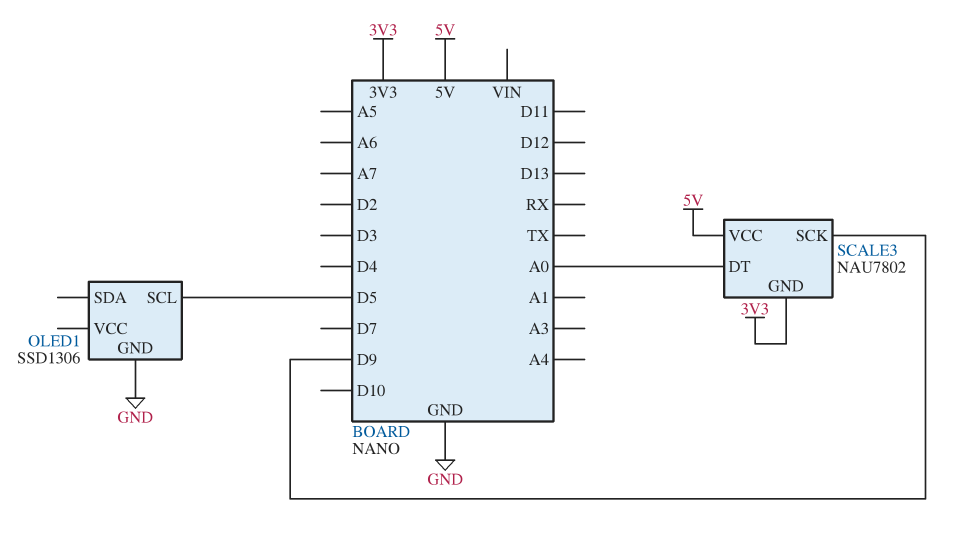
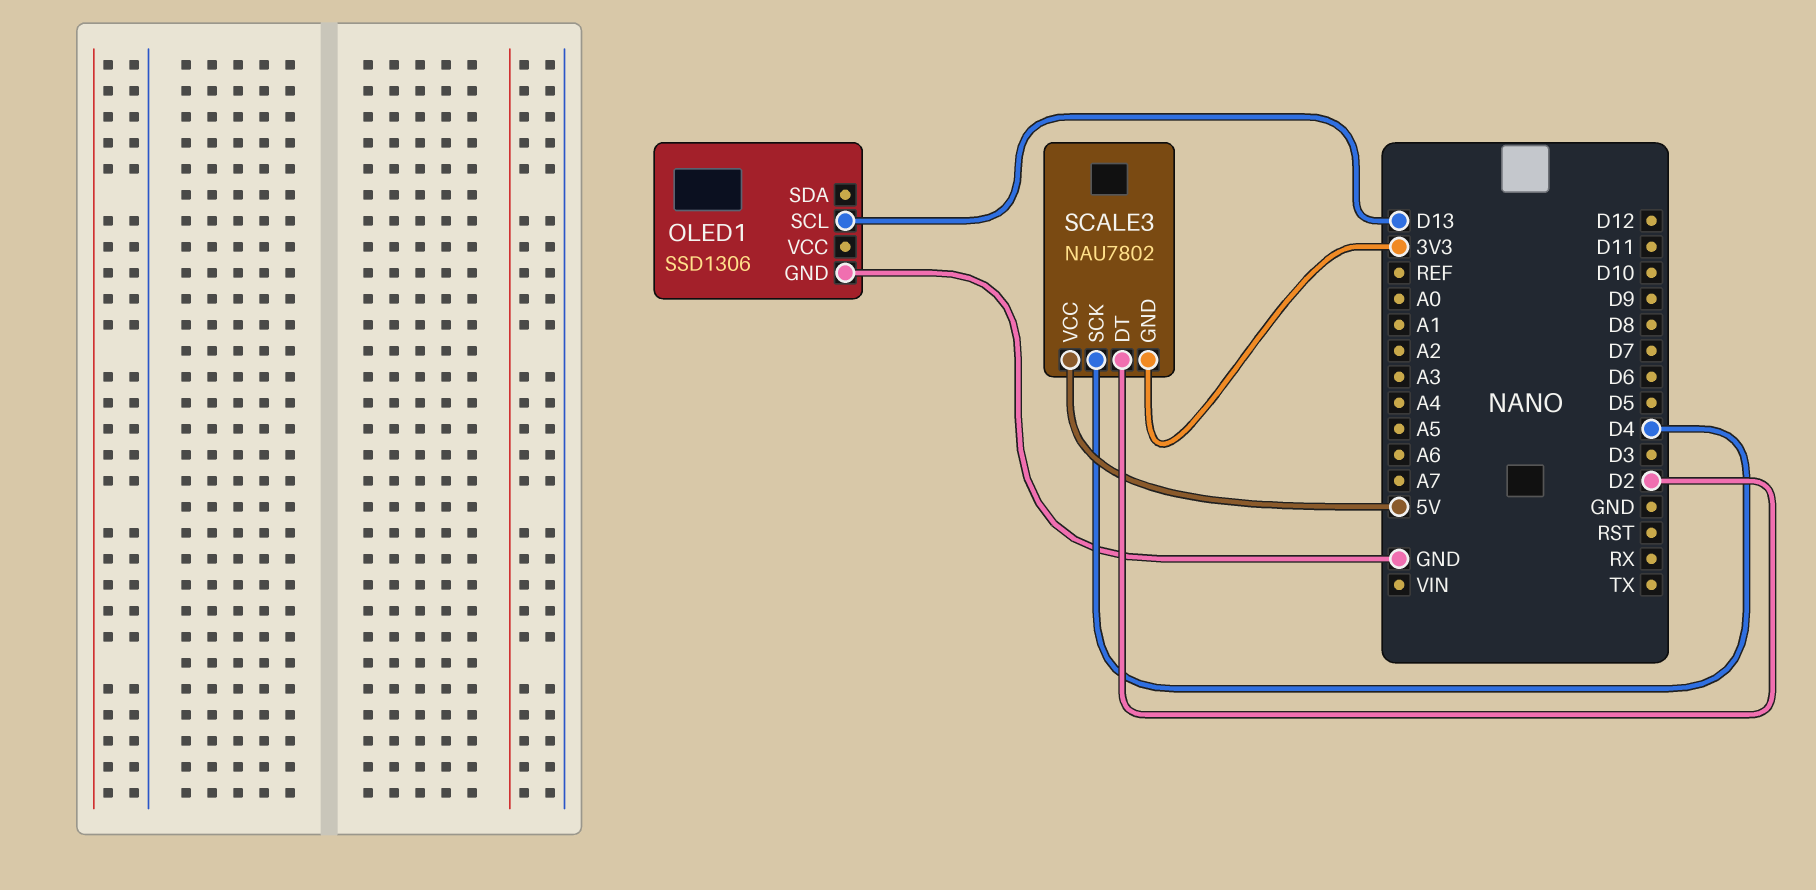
OLED1 pin SCL: D5 -> D13
SCALE3 pin DT: A0 -> D2
SCALE3 pin SCK: D9 -> D4

